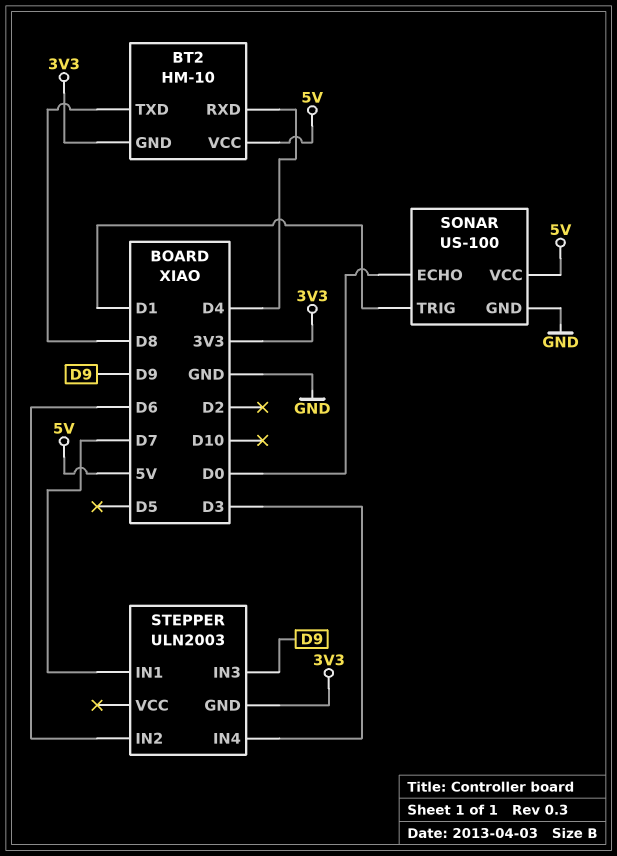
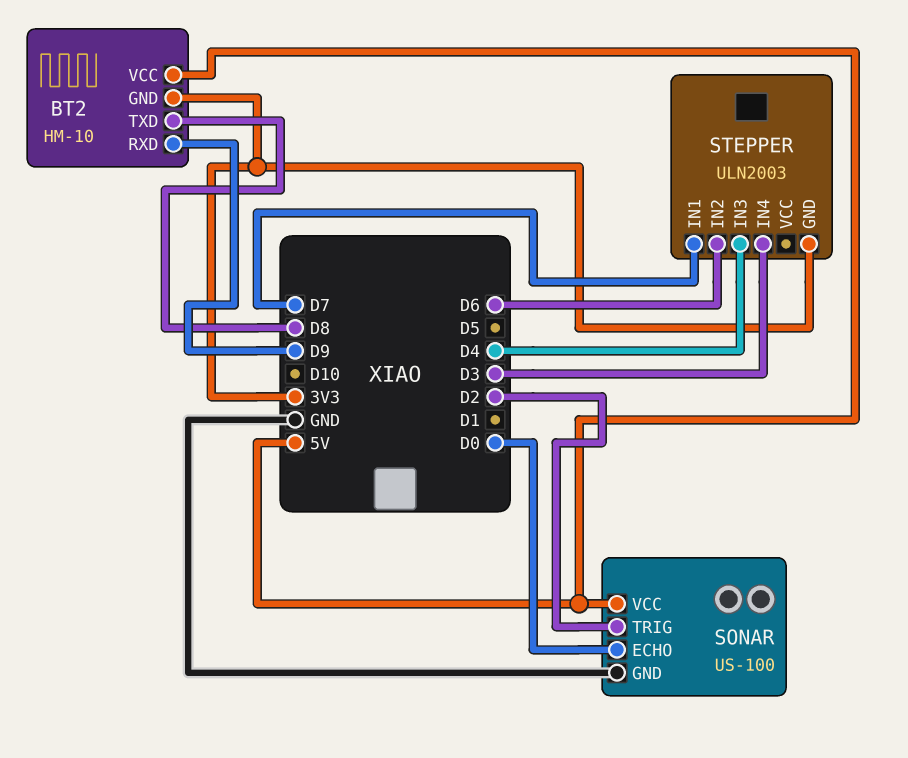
BT2 pin RXD: D4 -> D9
SONAR pin TRIG: D1 -> D2
STEPPER pin IN3: D9 -> D4

